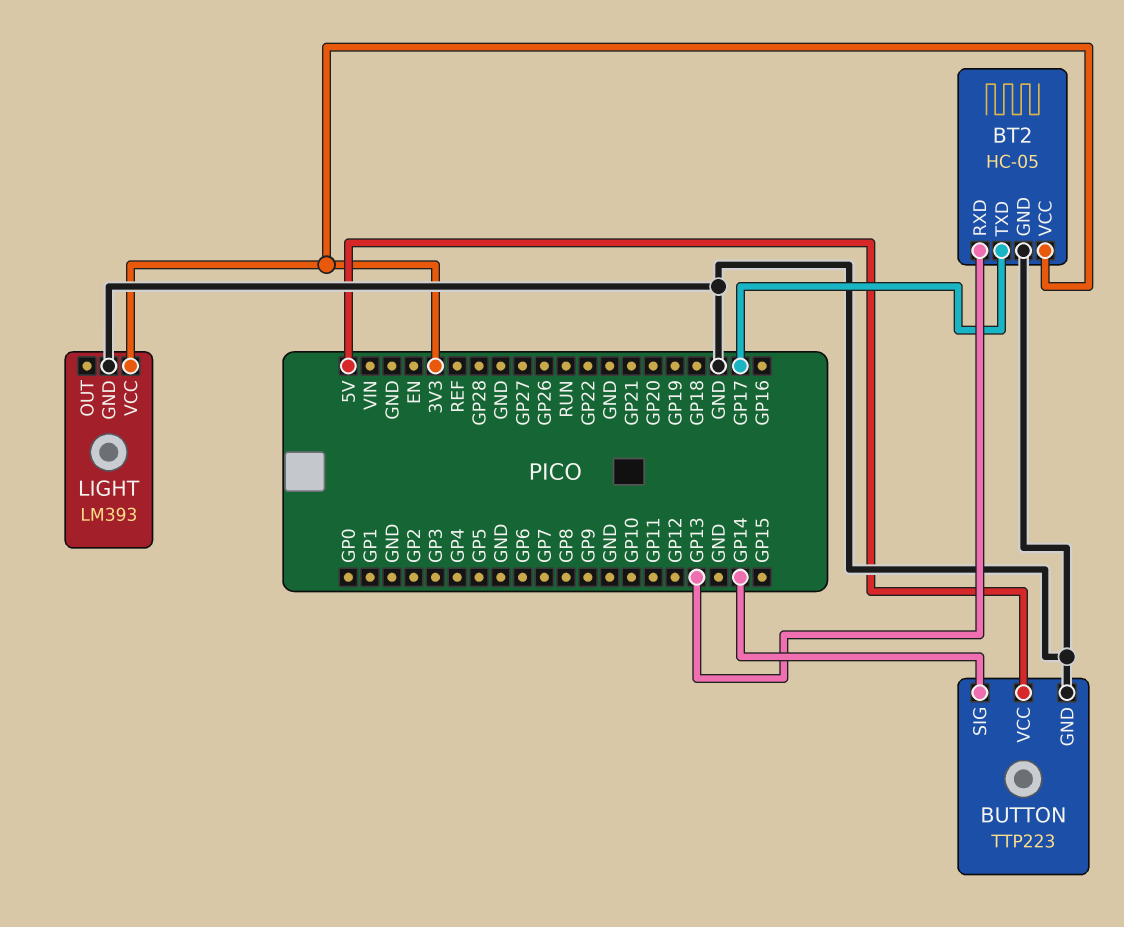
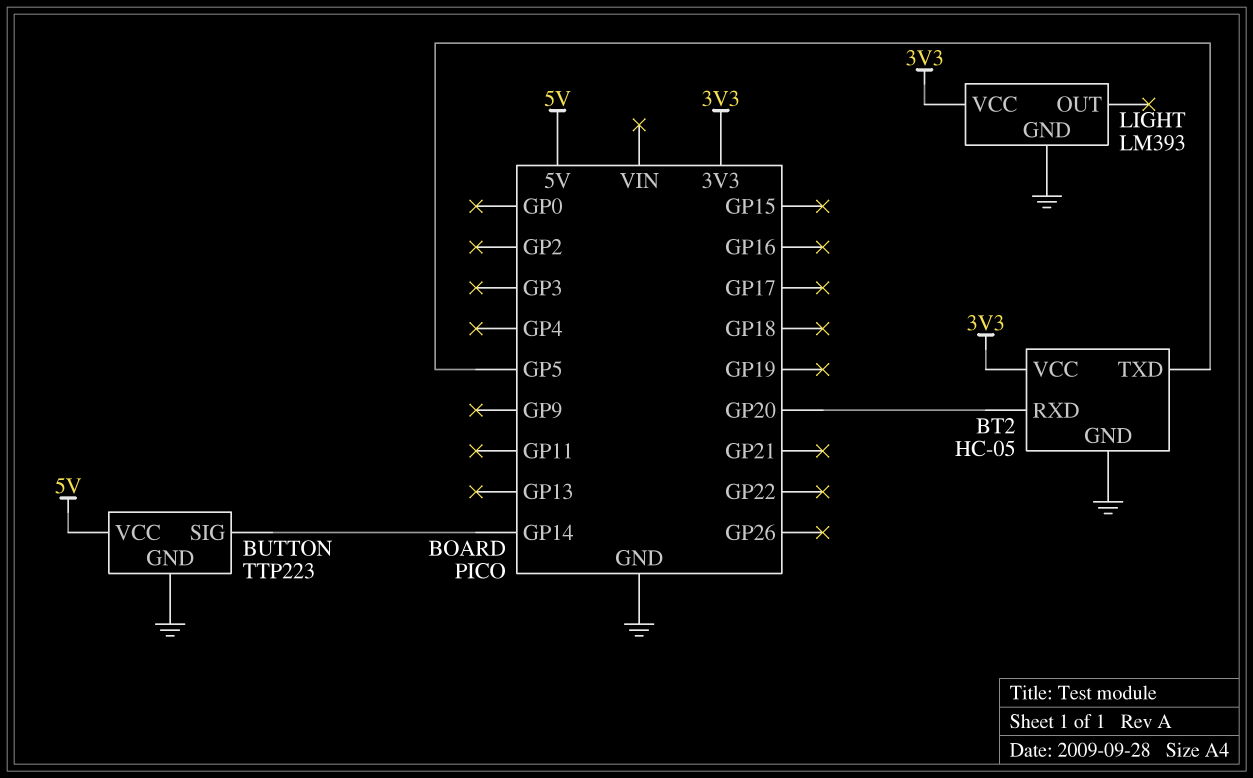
BT2 pin RXD: GP13 -> GP20
BT2 pin TXD: GP17 -> GP5

